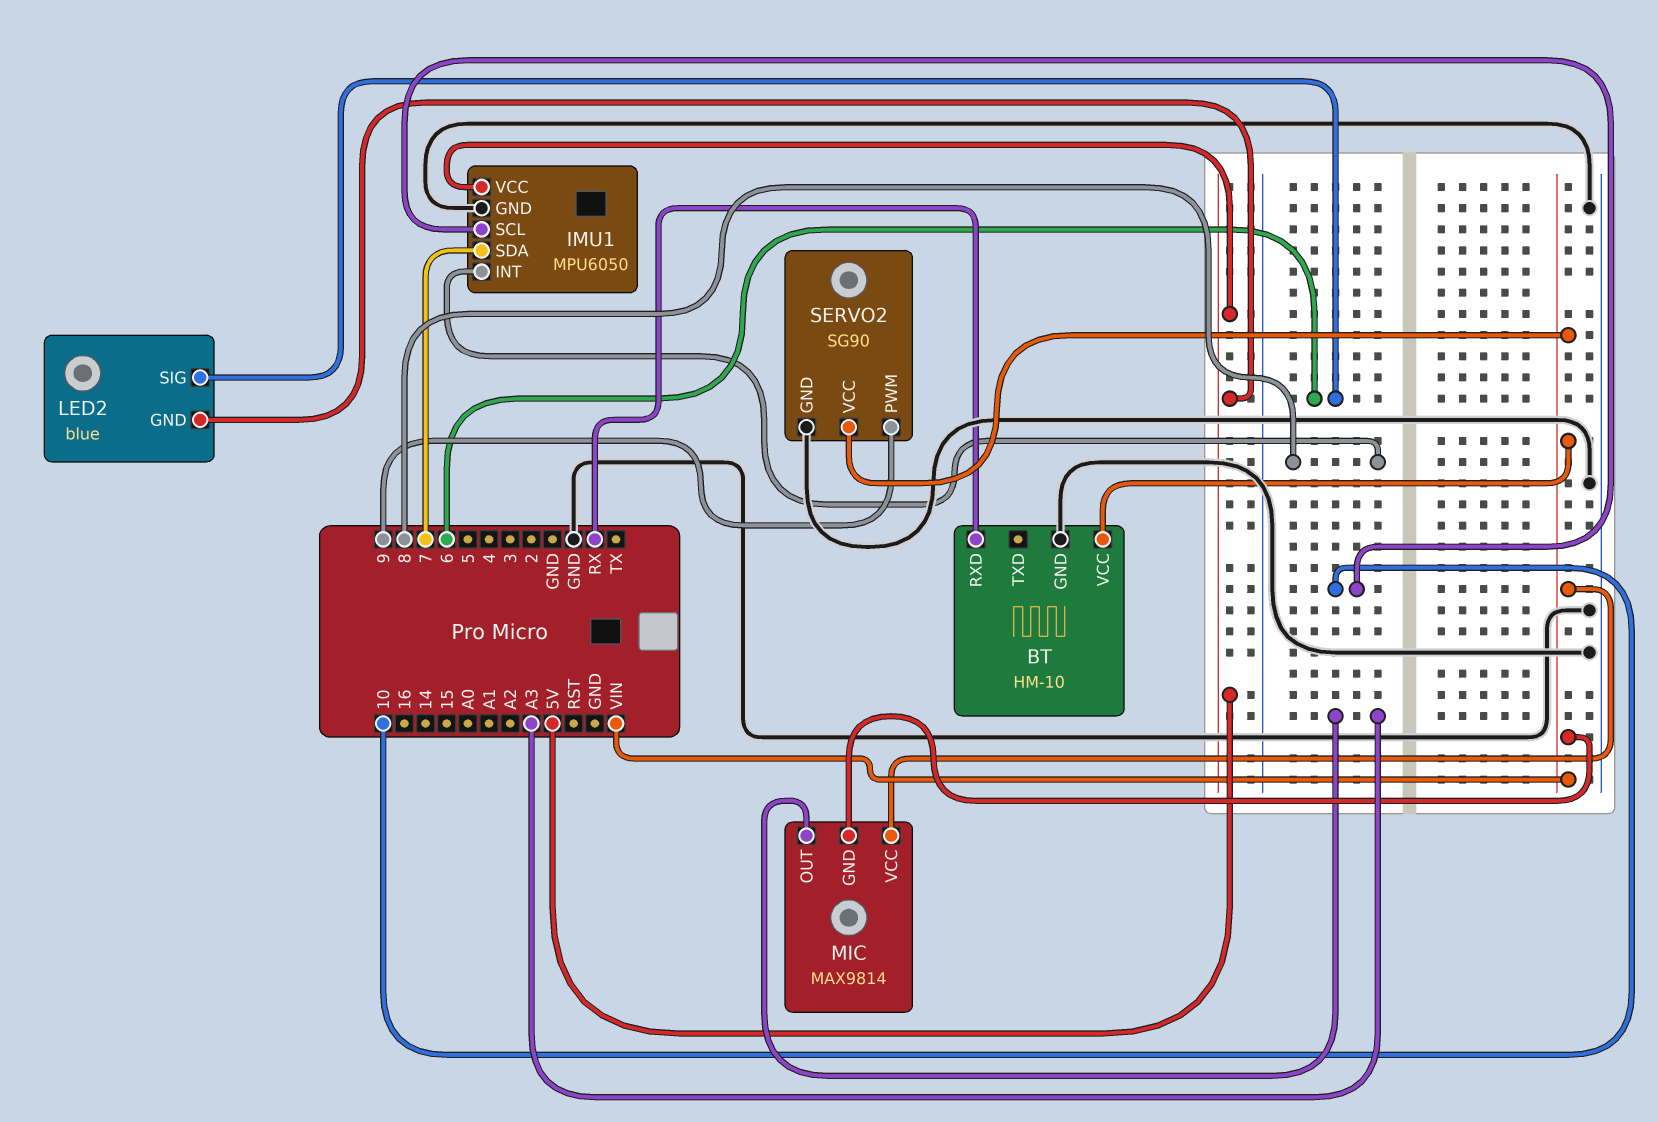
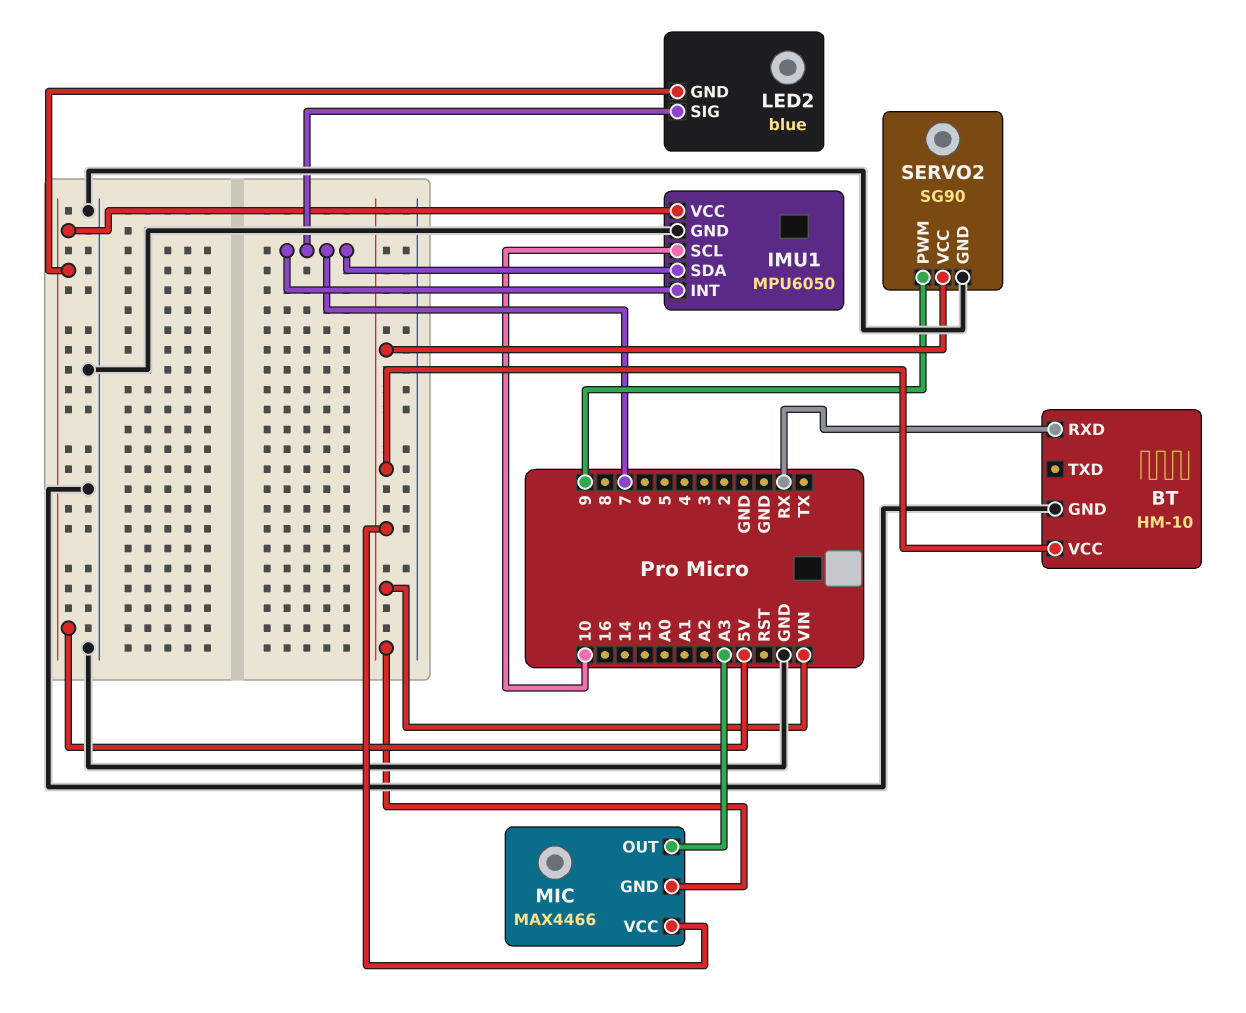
IMU1 pin INT: 8 -> 7
LED2 pin SIG: 6 -> 7
MIC: MAX9814 -> MAX4466

